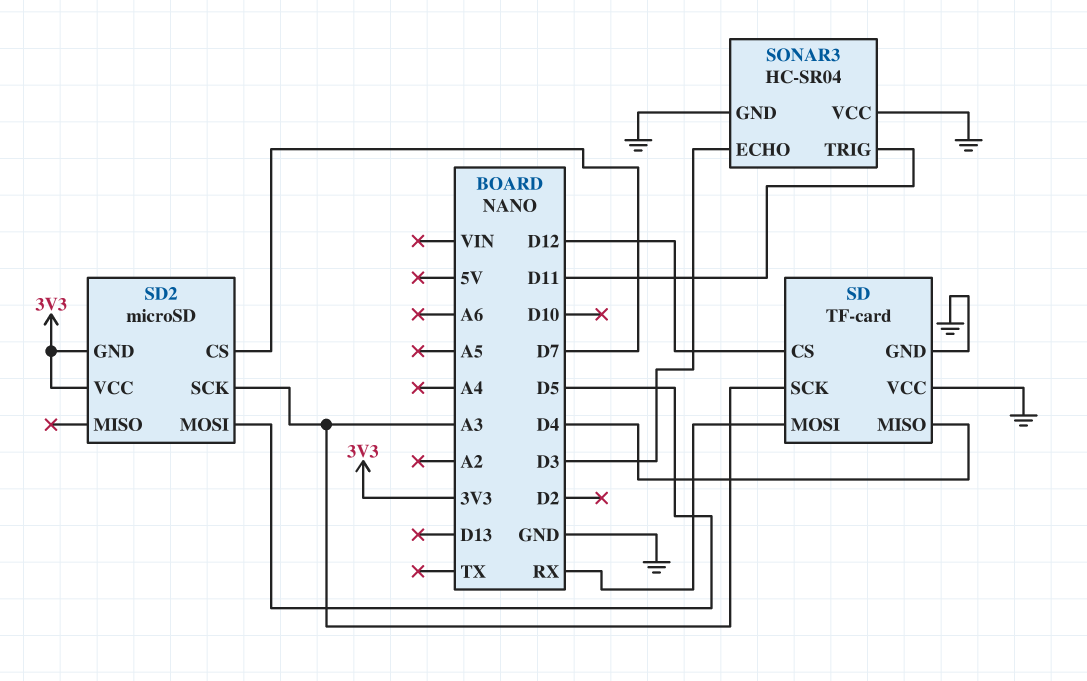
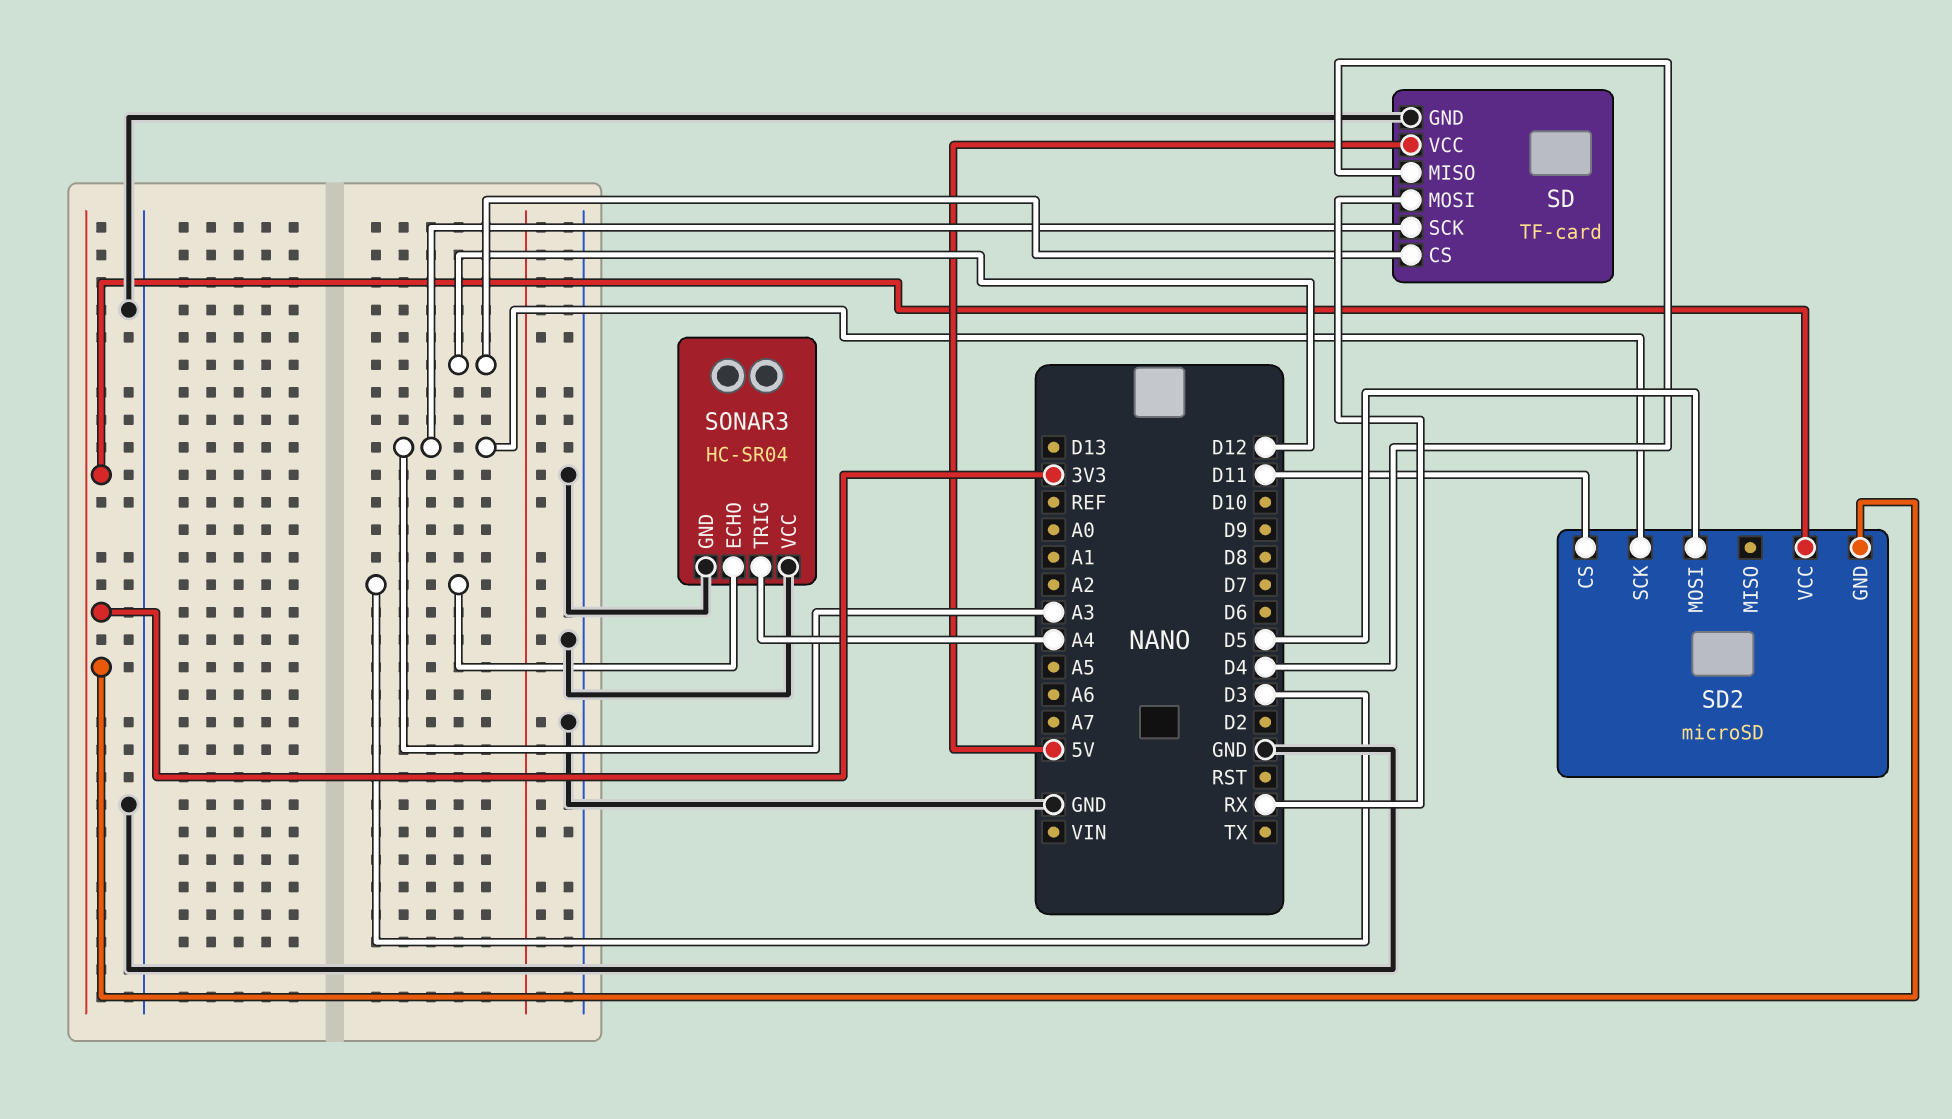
SD pin VCC: GND -> 5V
SD2 pin CS: D7 -> D11
SONAR3 pin TRIG: D11 -> A4

